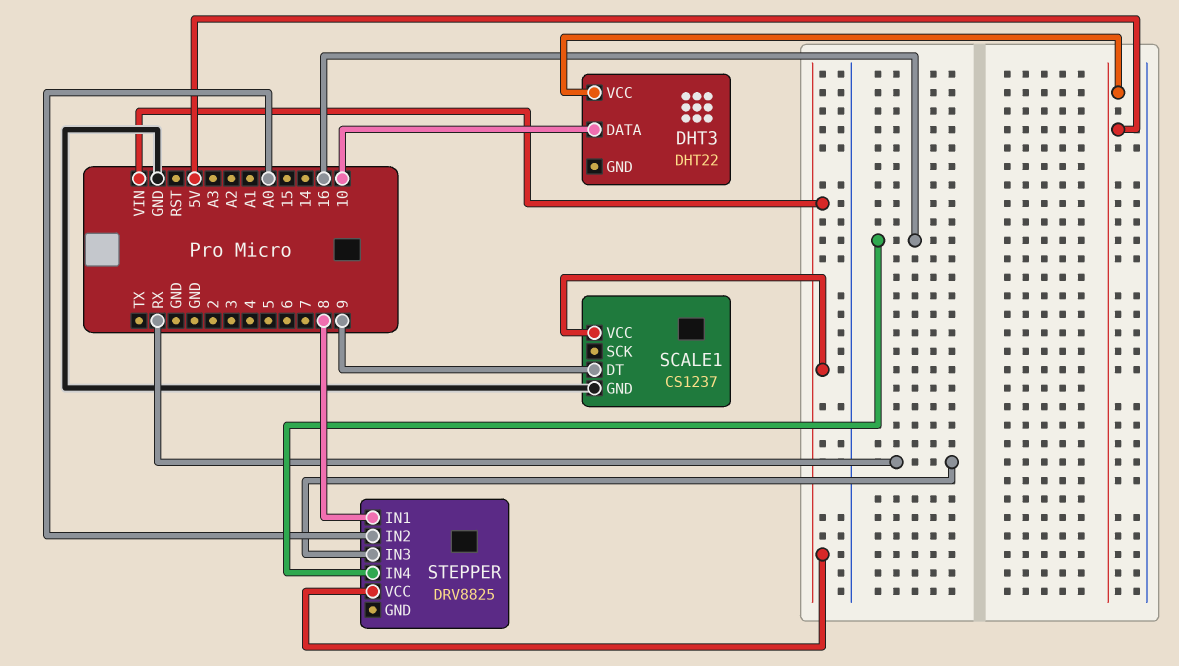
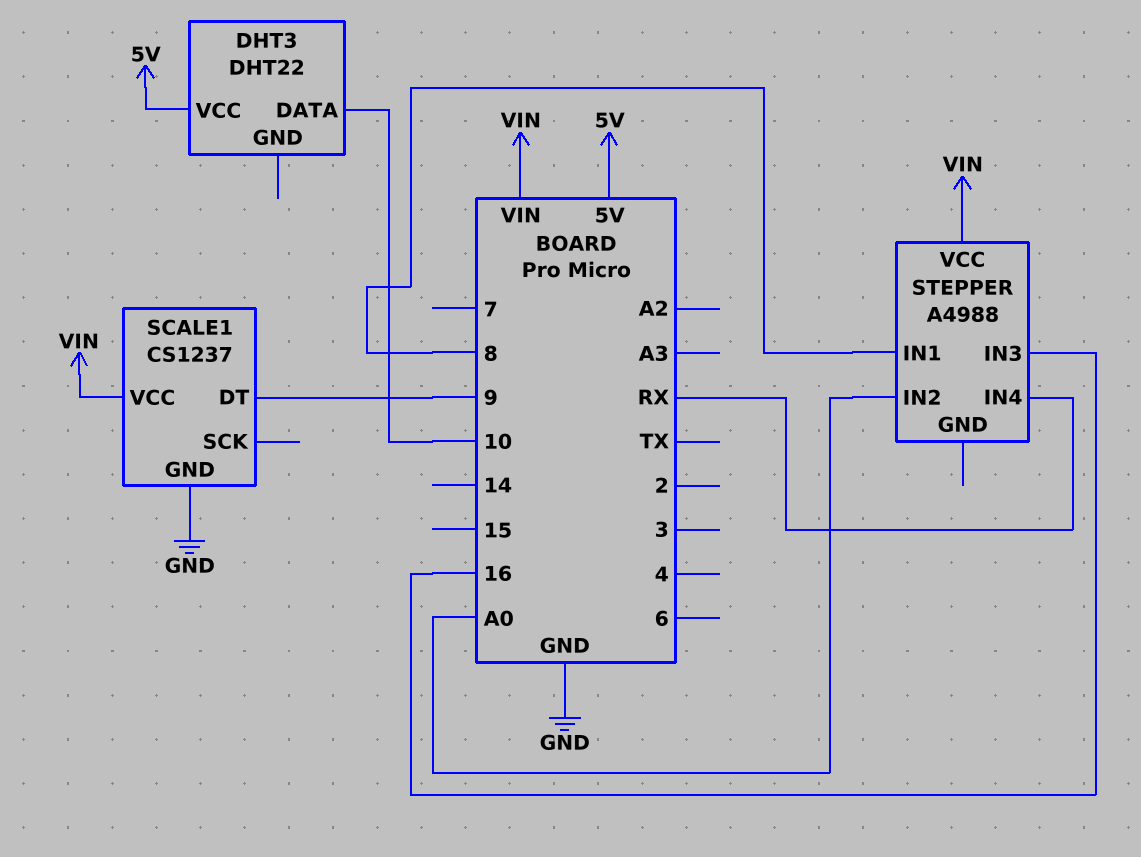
STEPPER: DRV8825 -> A4988
STEPPER pin IN3: RX -> 16
STEPPER pin IN4: 16 -> RX

